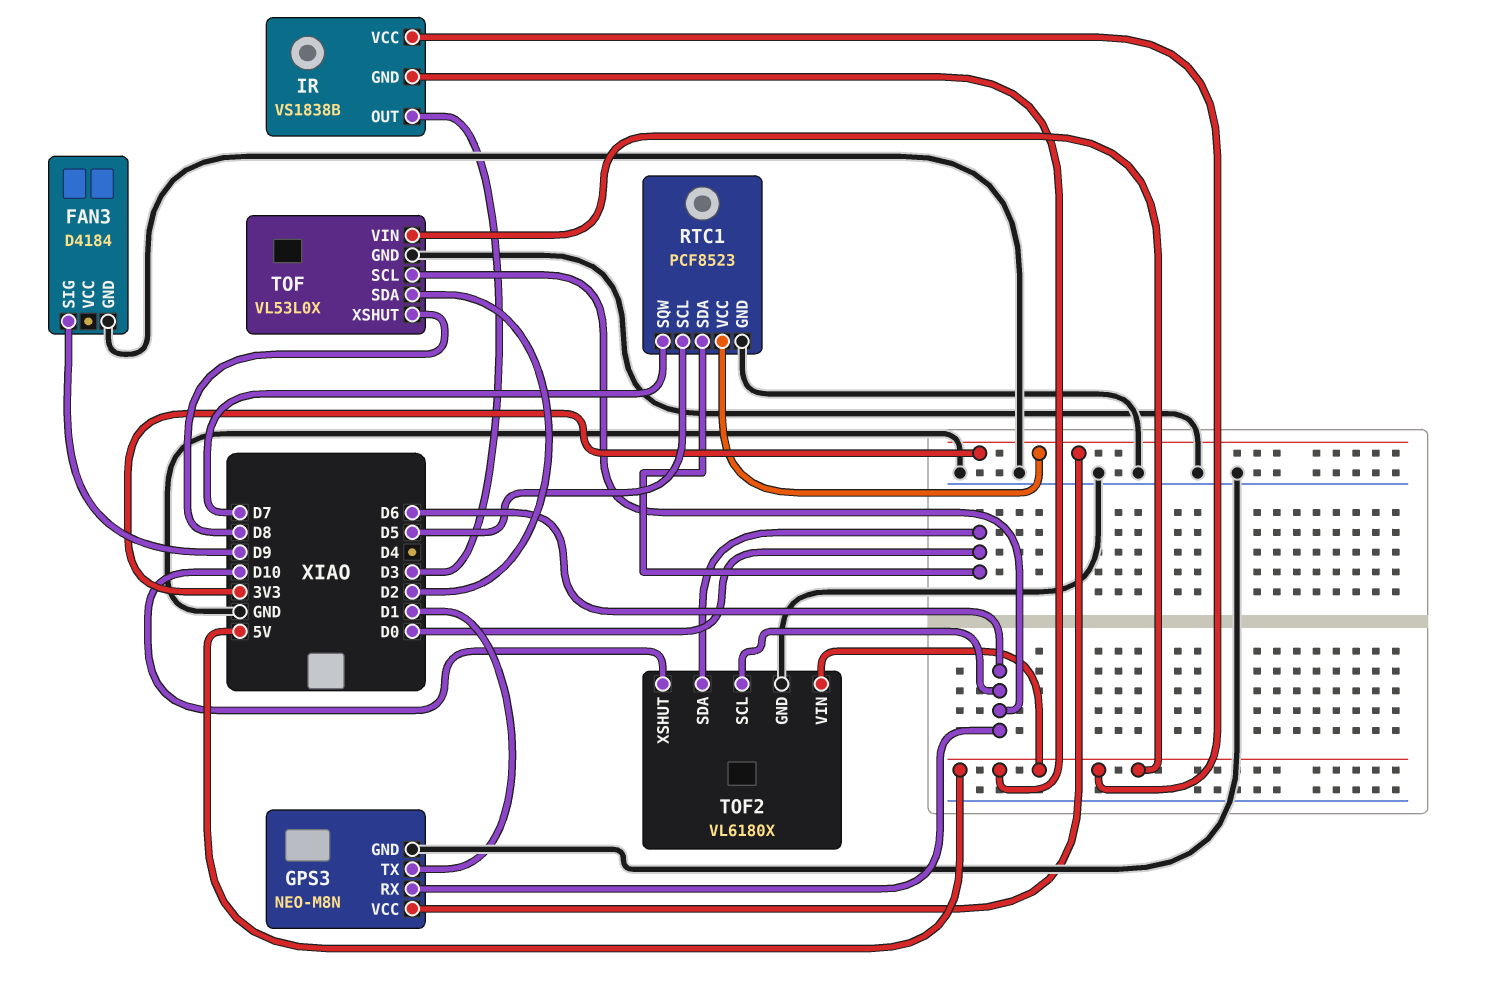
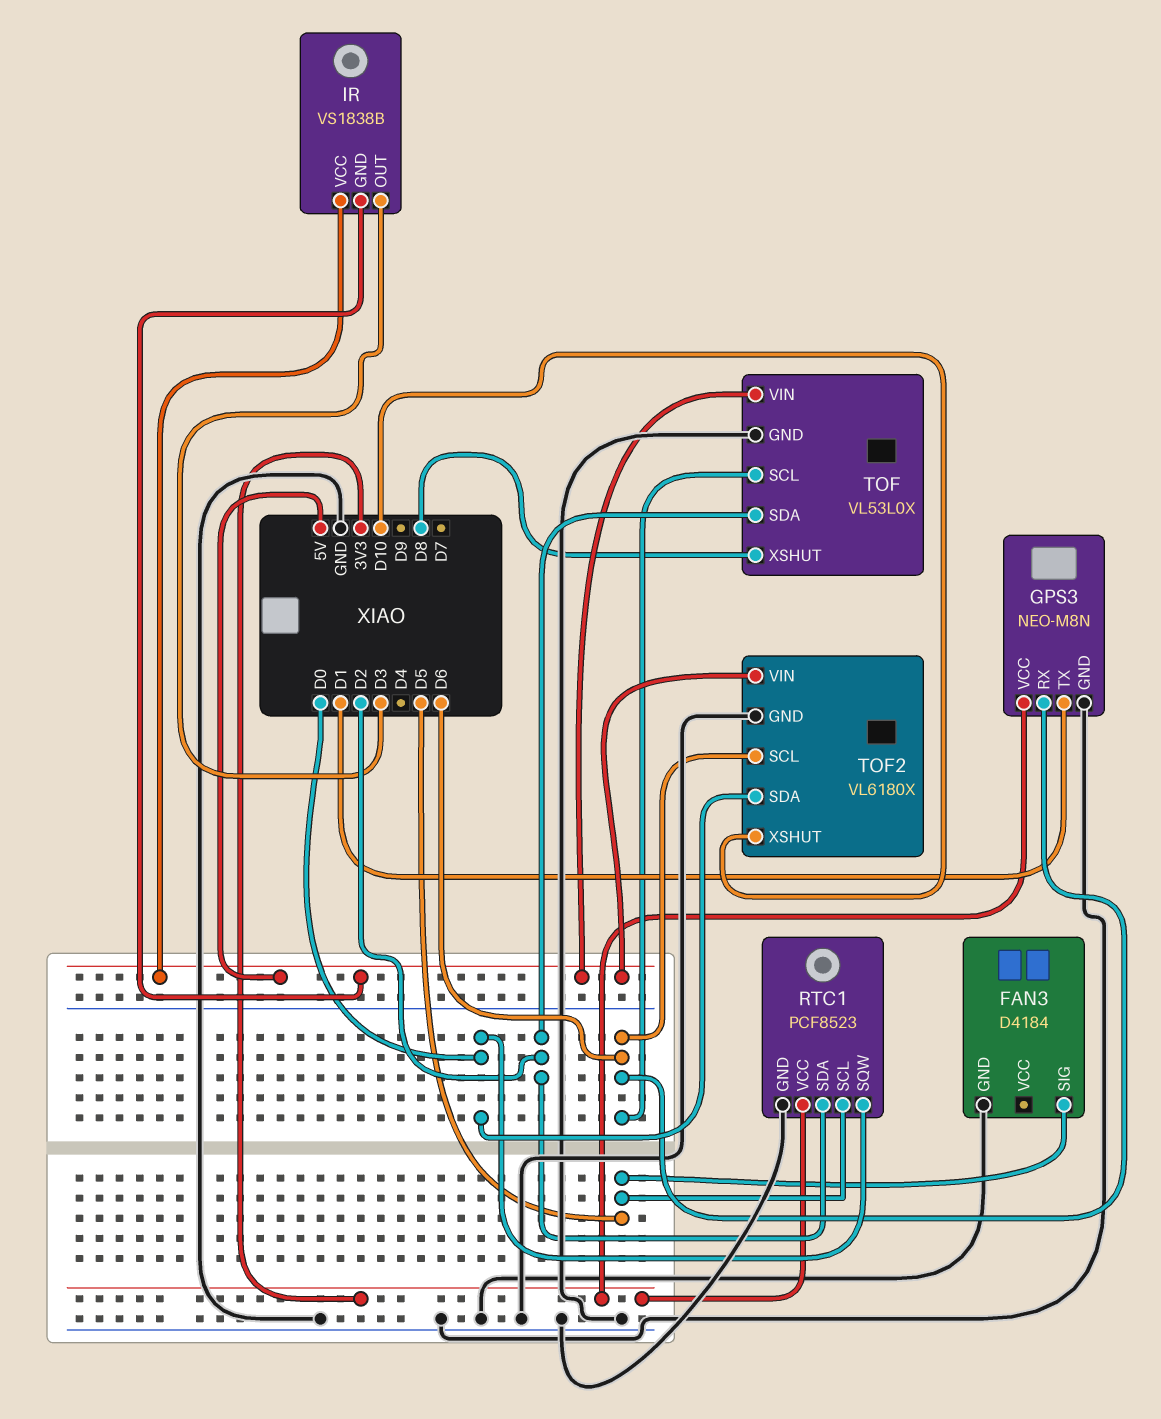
FAN3 pin SIG: D9 -> D5
RTC1 pin SDA: D0 -> D2
RTC1 pin SQW: D7 -> D0

